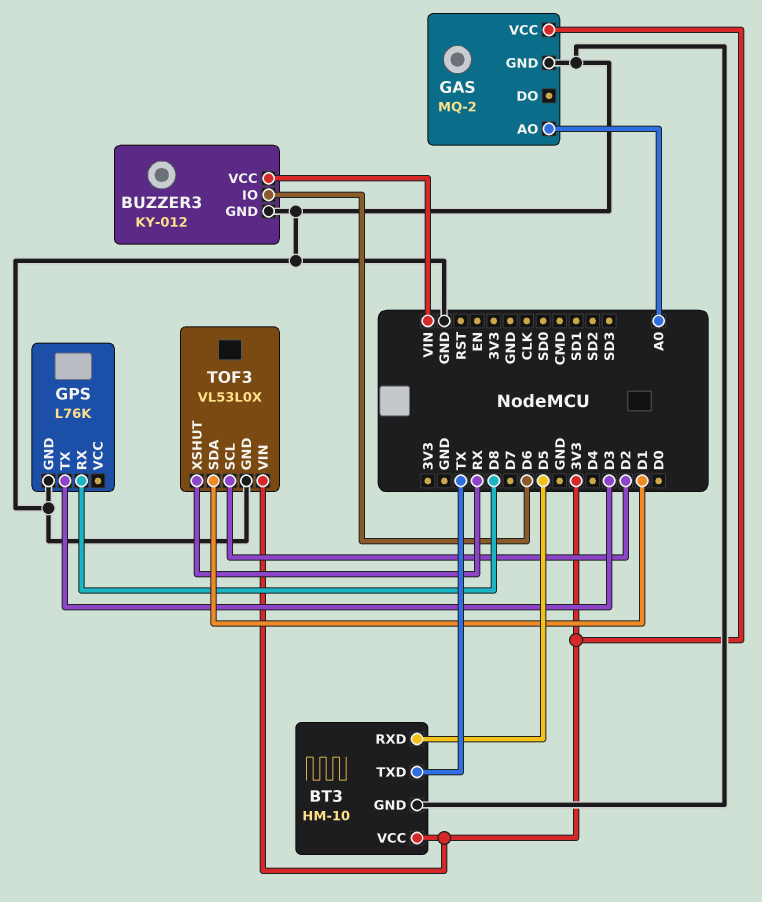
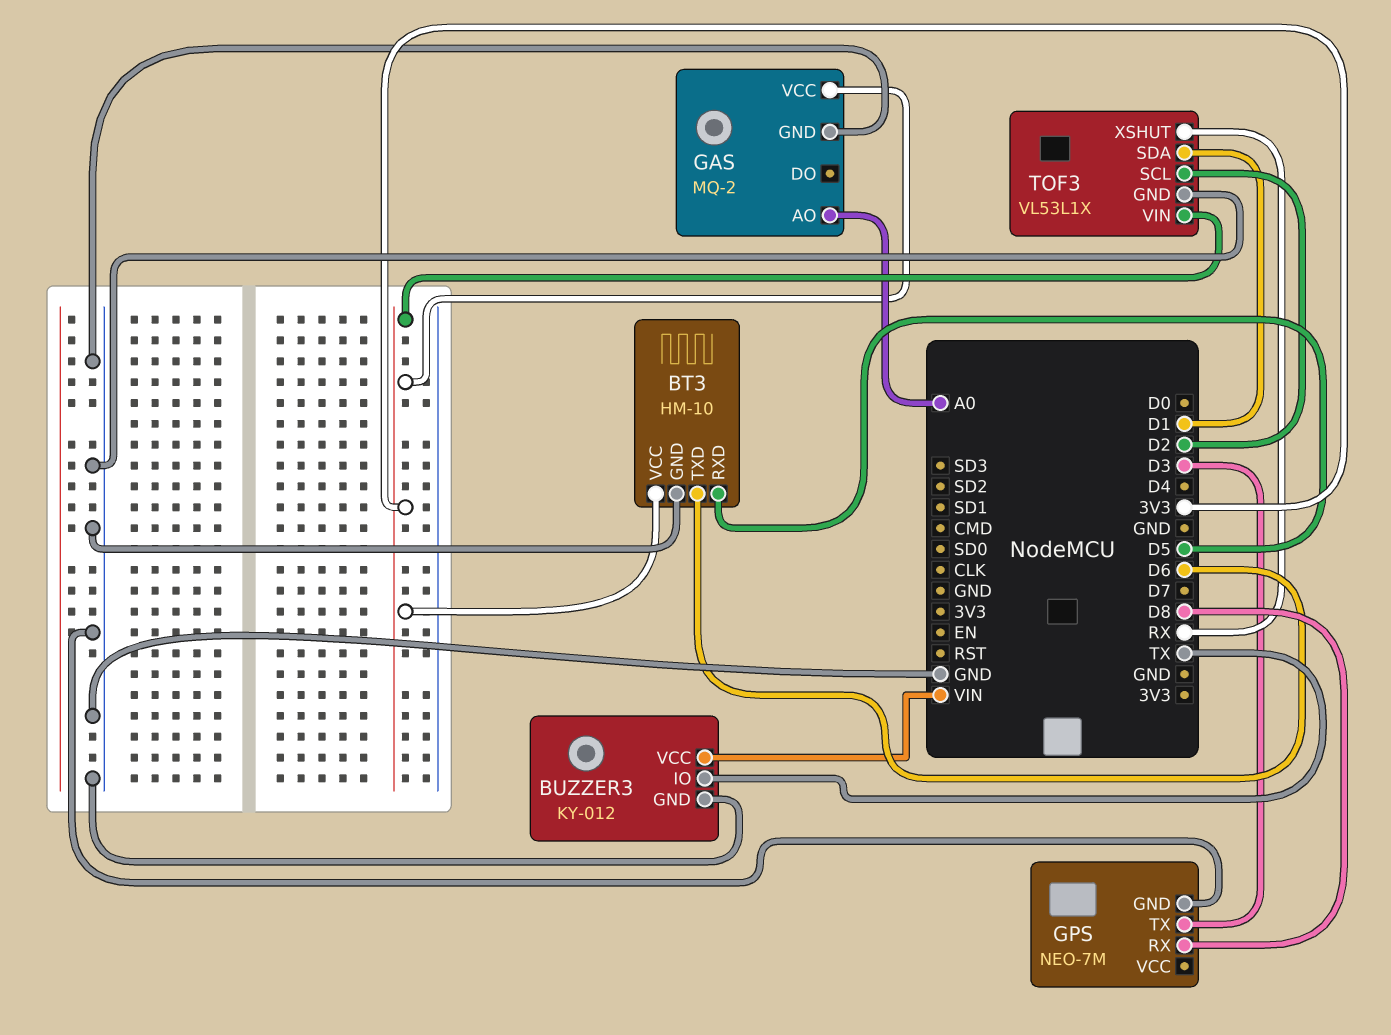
BT3 pin TXD: TX -> D6
BUZZER3 pin IO: D6 -> TX
GPS: L76K -> NEO-7M
TOF3: VL53L0X -> VL53L1X

